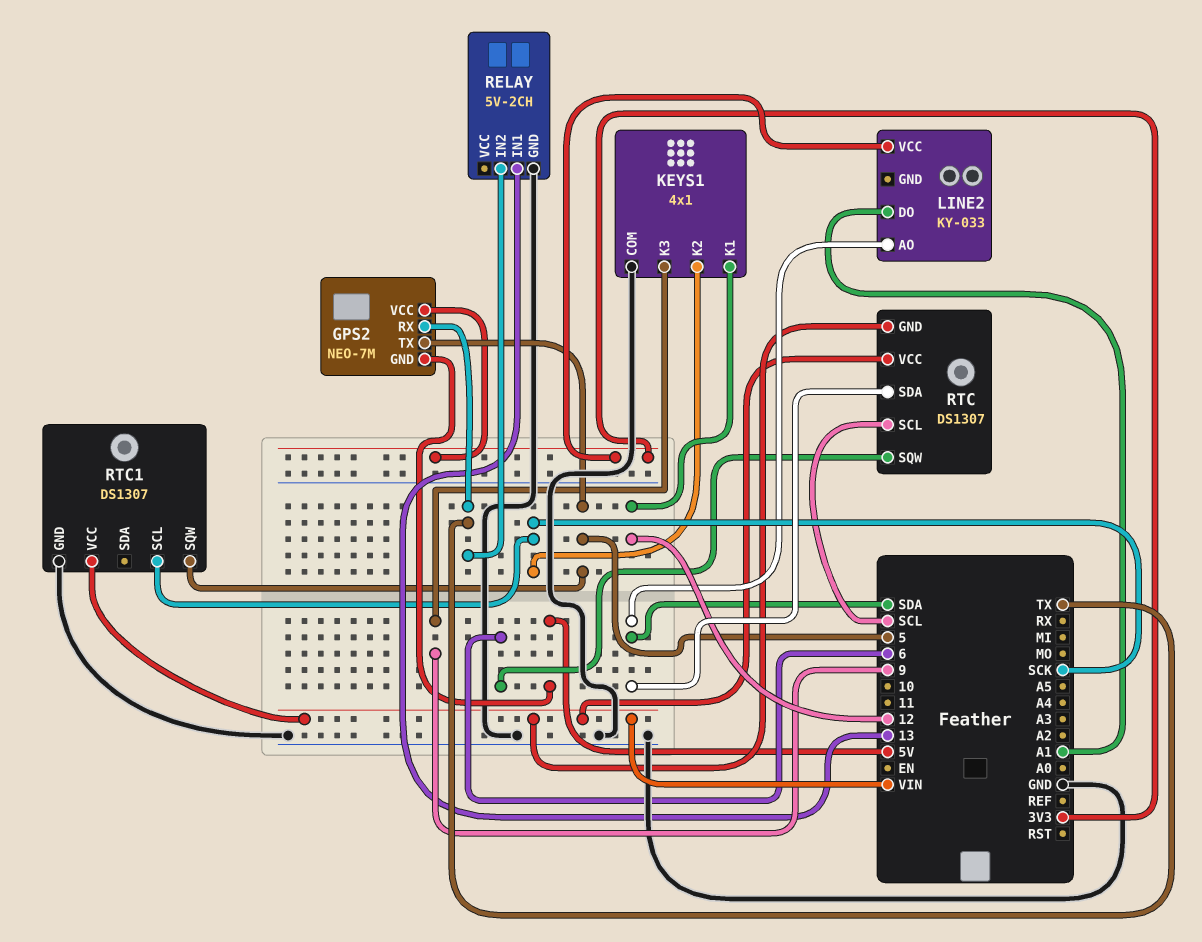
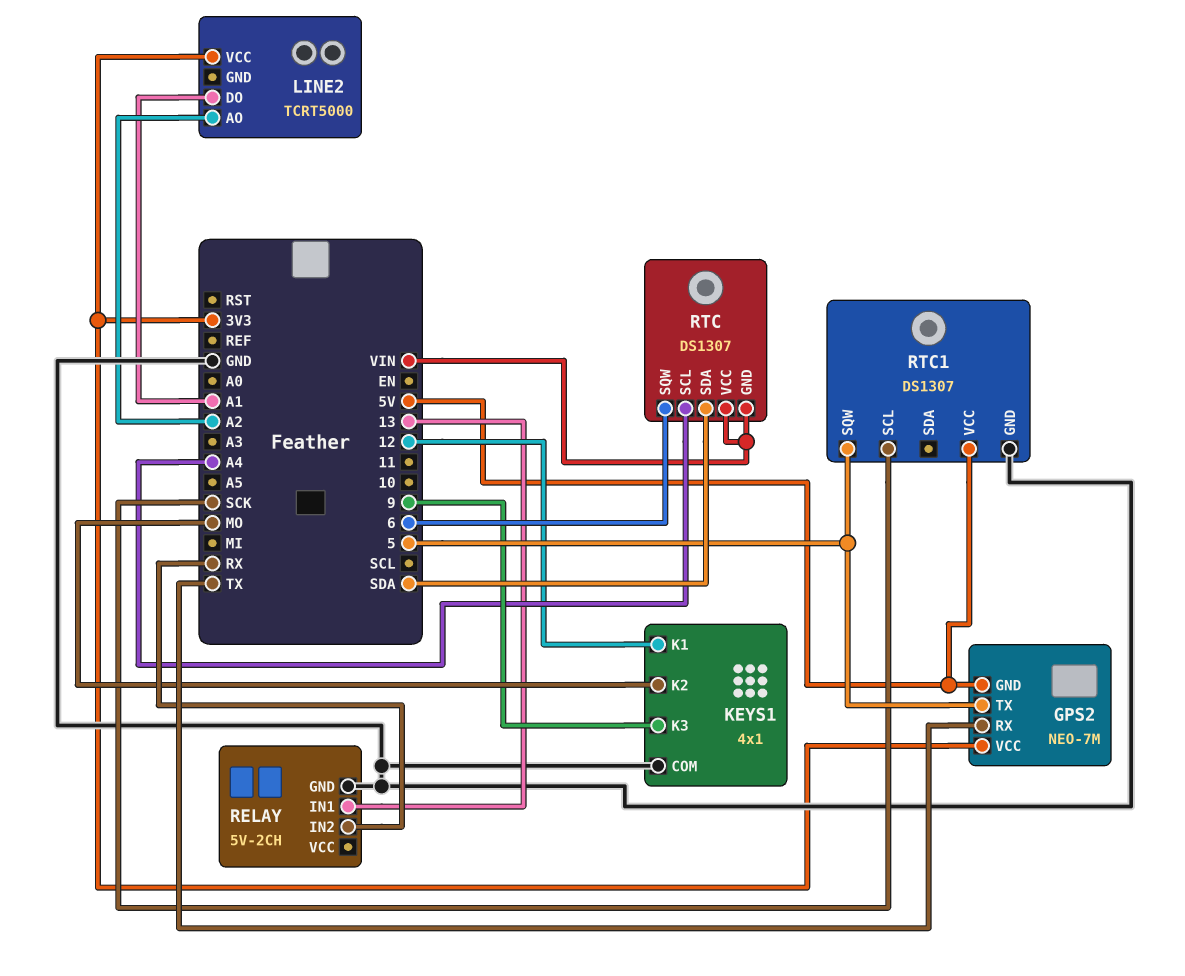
KEYS1 pin K2: SCK -> MO
LINE2: KY-033 -> TCRT5000
LINE2 pin AO: SDA -> A2
RELAY pin IN2: TX -> RX
RTC pin SCL: SCL -> A4
RTC1 pin VCC: VIN -> 5V

